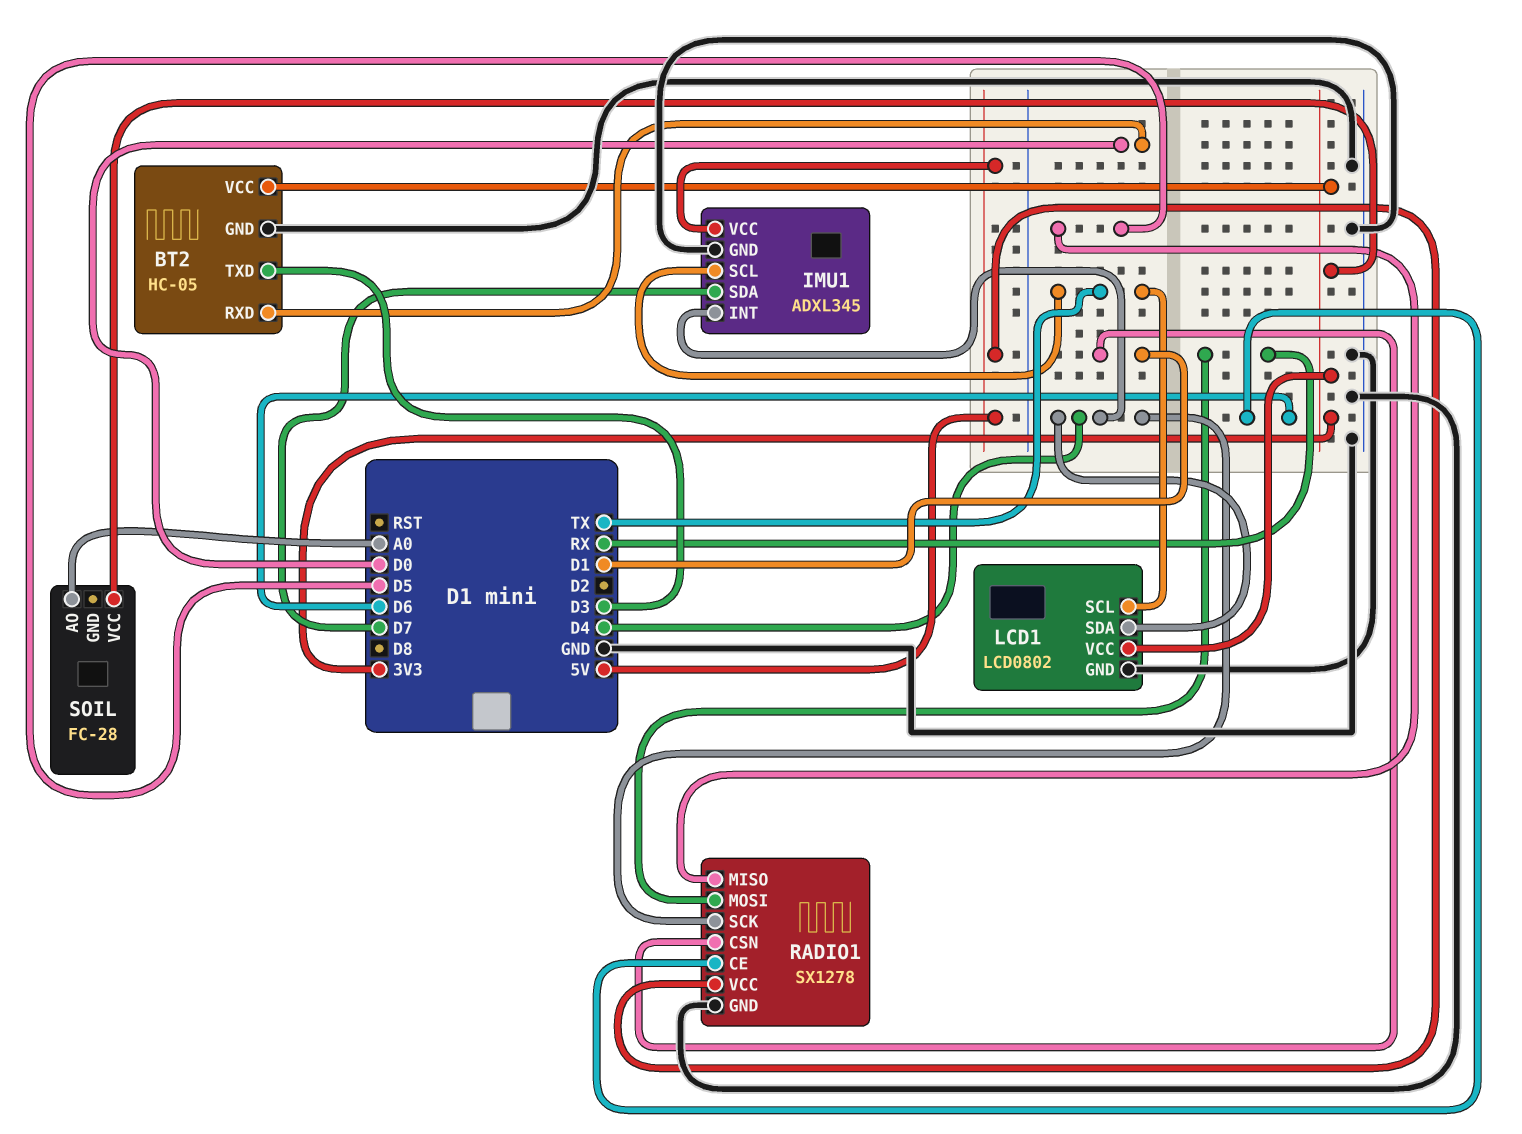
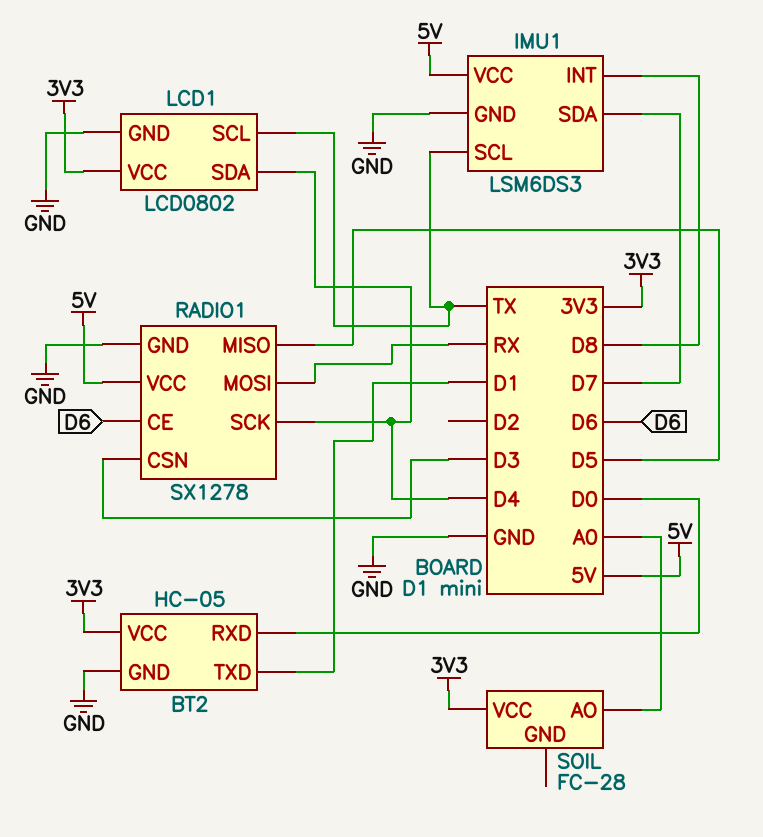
BT2 pin TXD: D3 -> D1
IMU1: ADXL345 -> LSM6DS3
IMU1 pin INT: D4 -> D8
RADIO1 pin CSN: D1 -> D3

